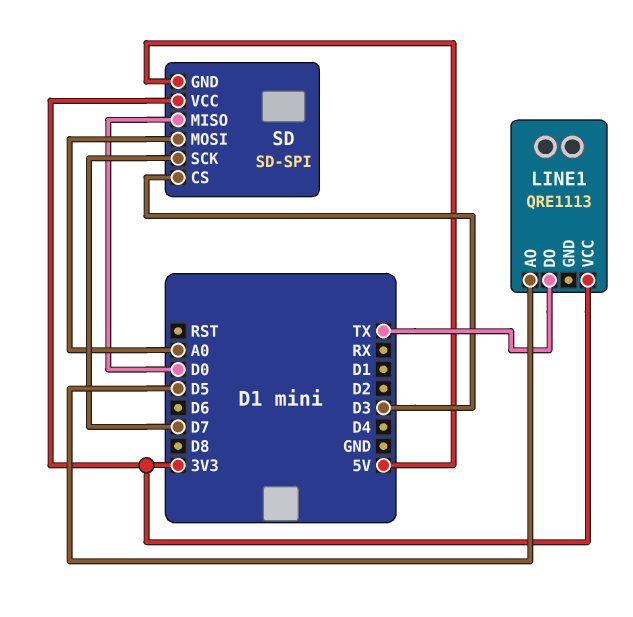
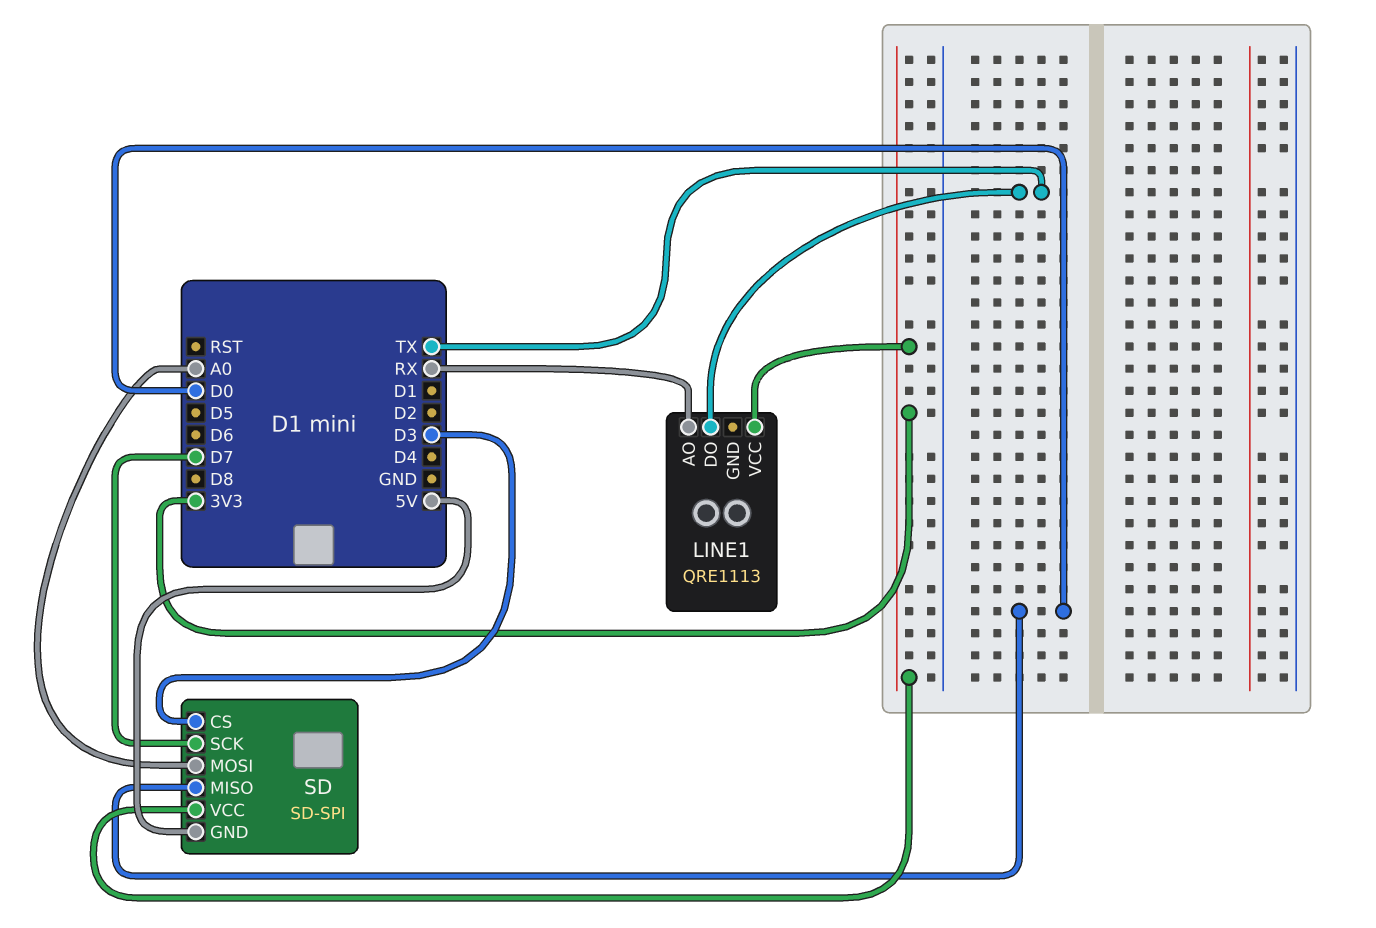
LINE1 pin AO: D5 -> RX

